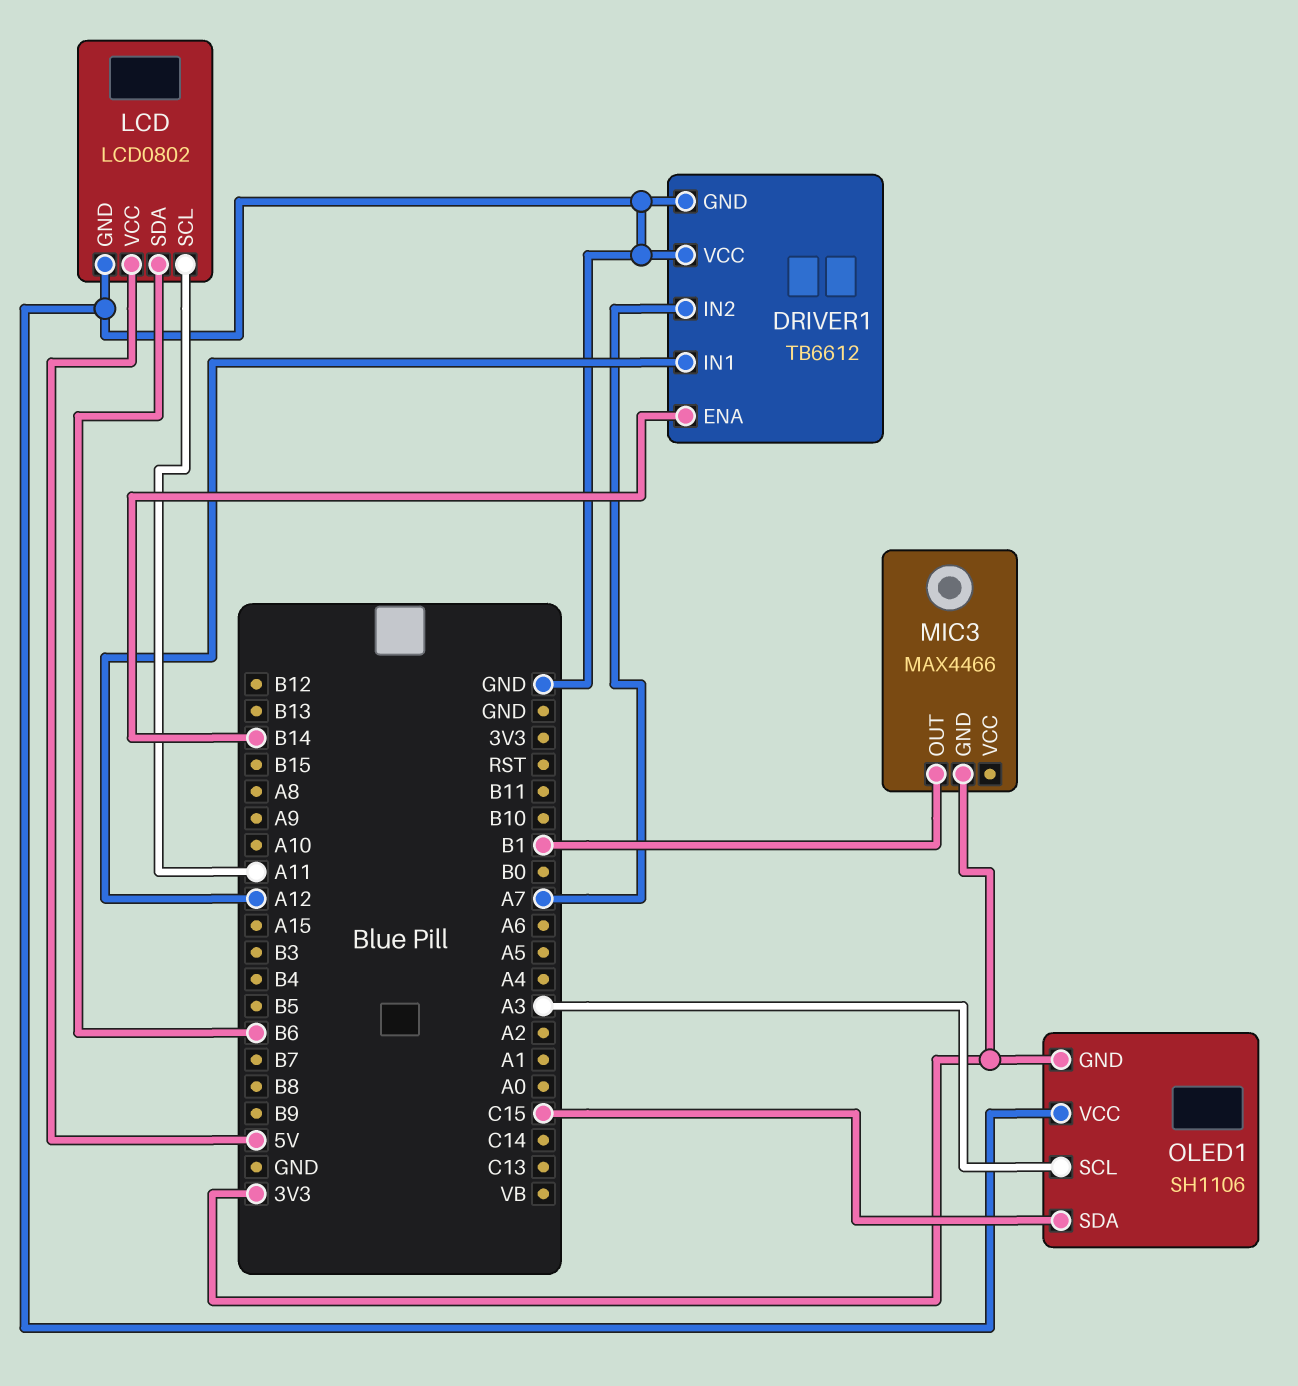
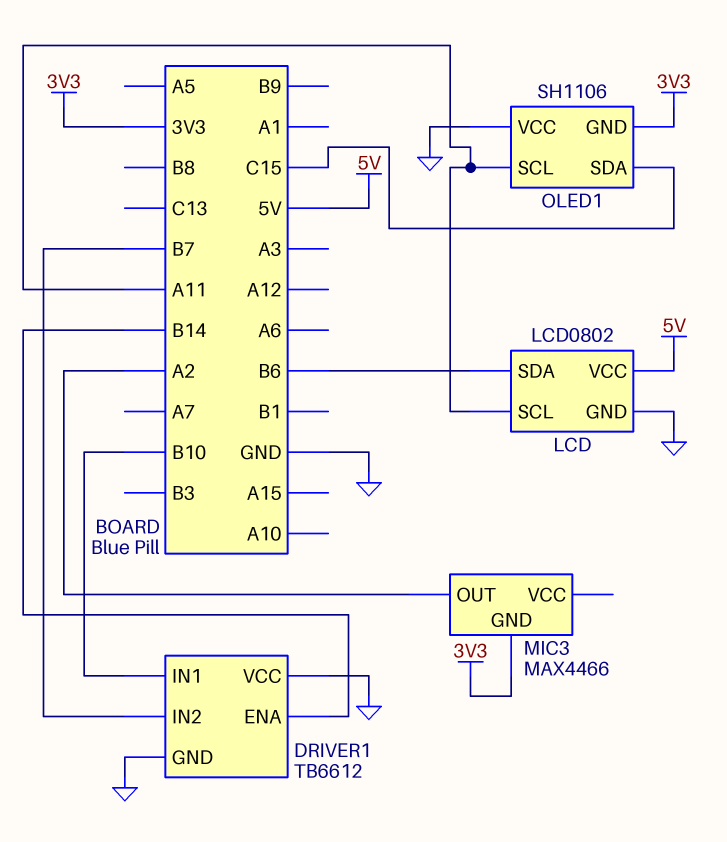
DRIVER1 pin IN1: A12 -> B10
DRIVER1 pin IN2: A7 -> B7
MIC3 pin OUT: B1 -> A2
OLED1 pin SCL: A3 -> A11

